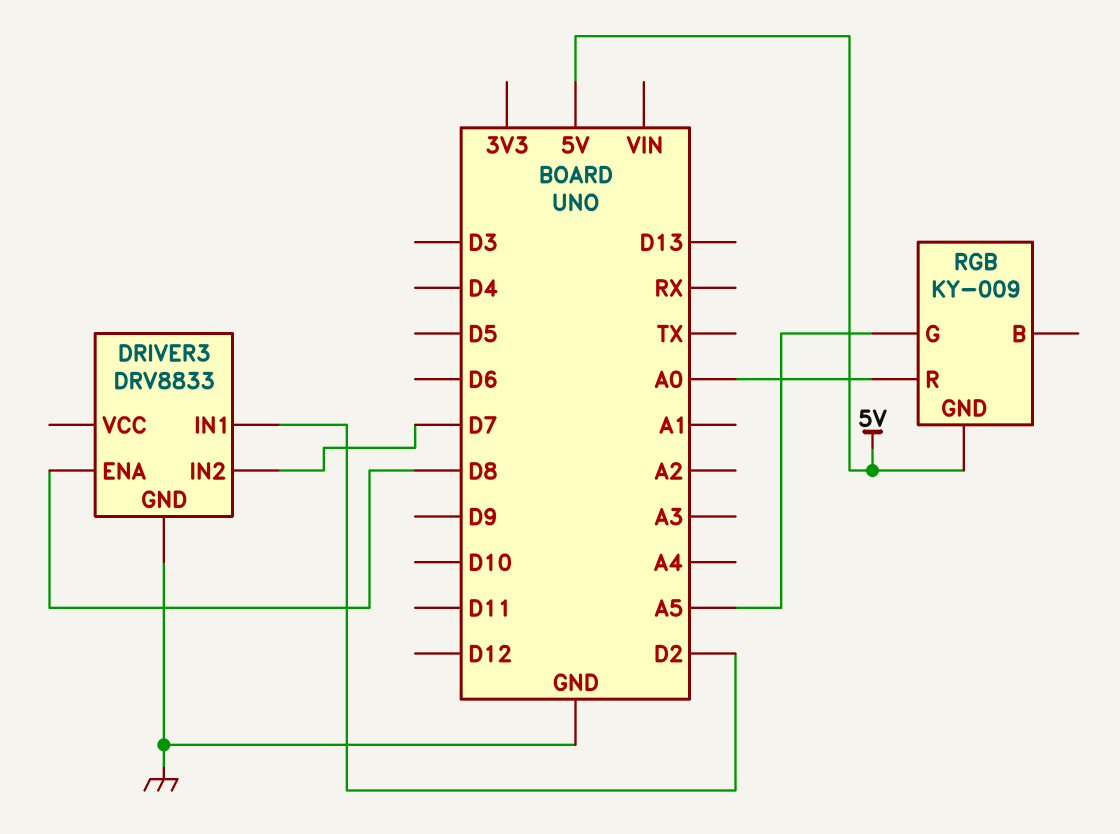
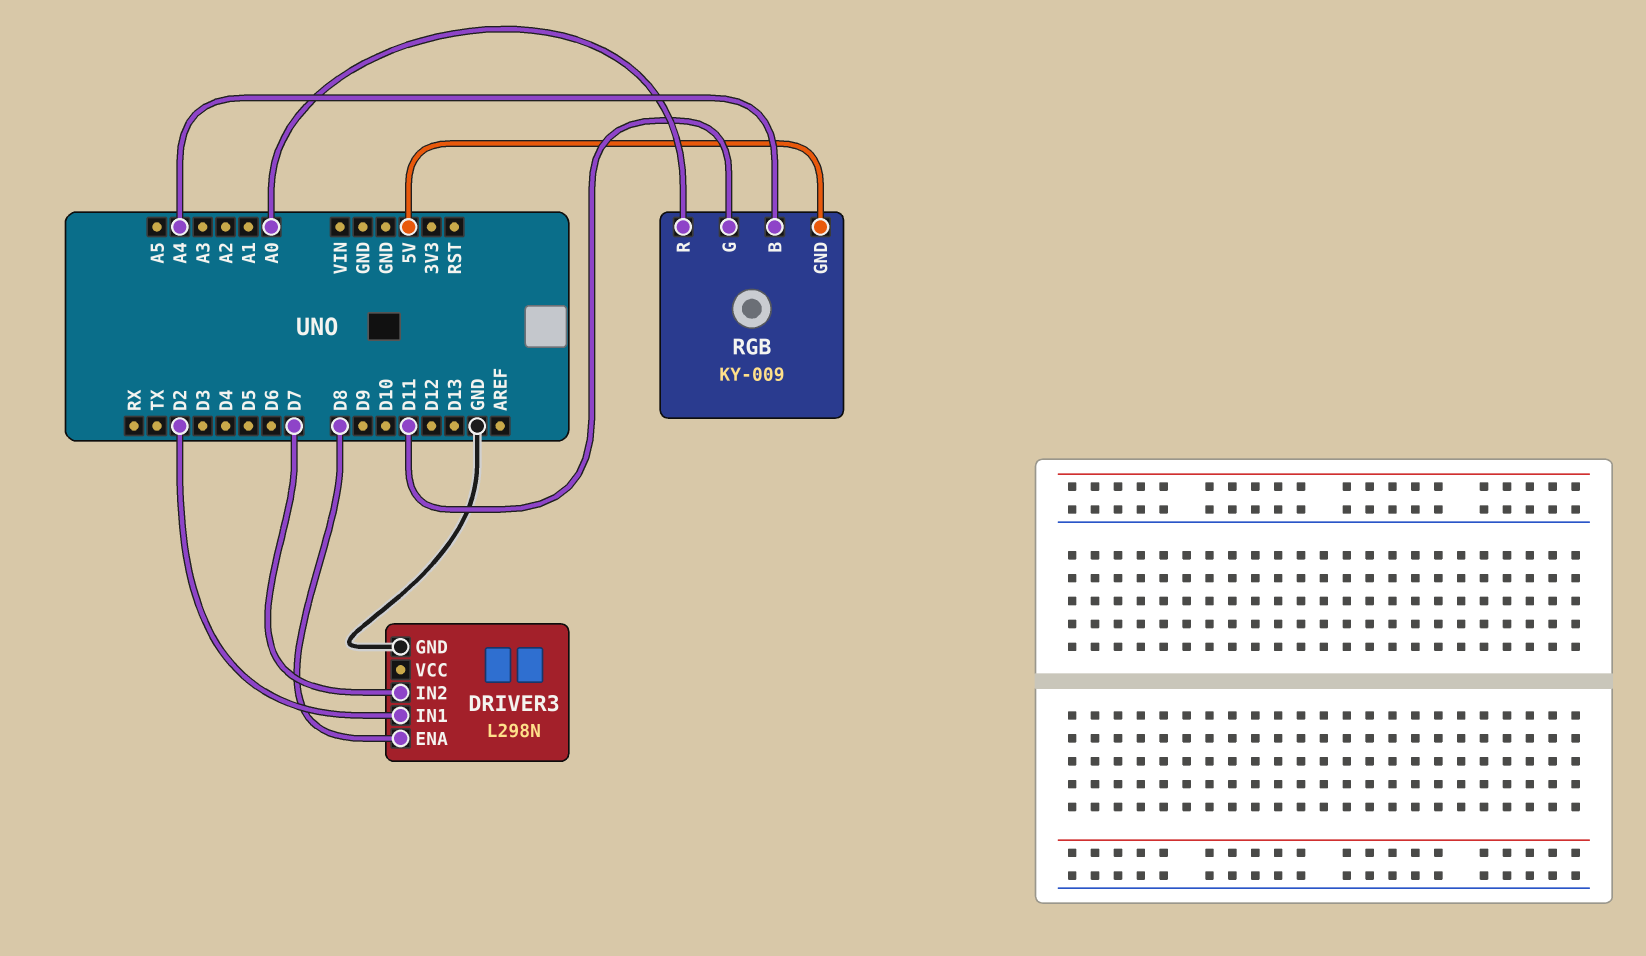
DRIVER3: DRV8833 -> L298N
RGB pin B: none -> A4
RGB pin G: A5 -> D11

